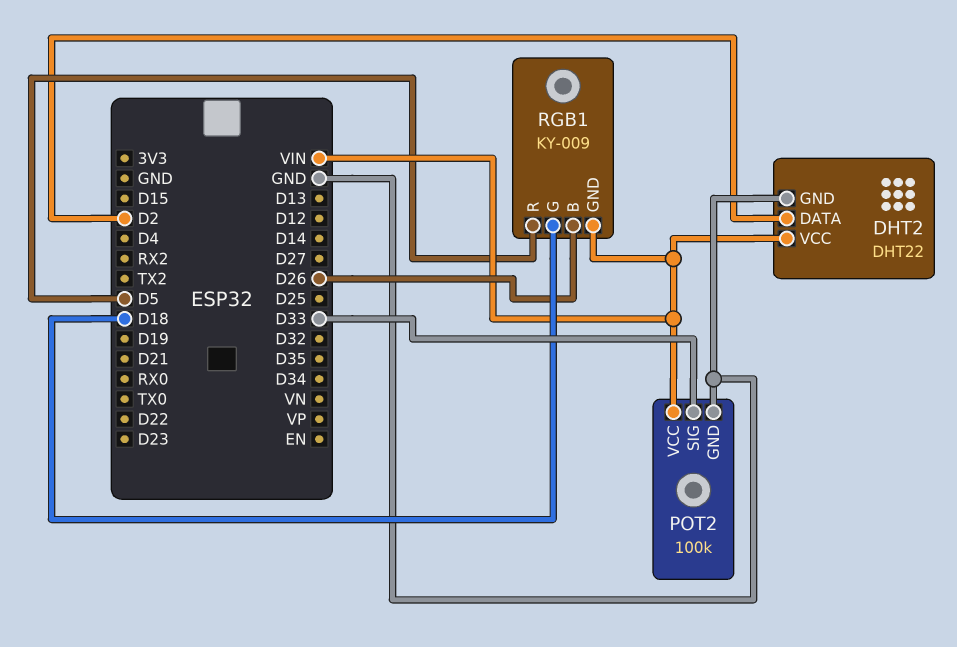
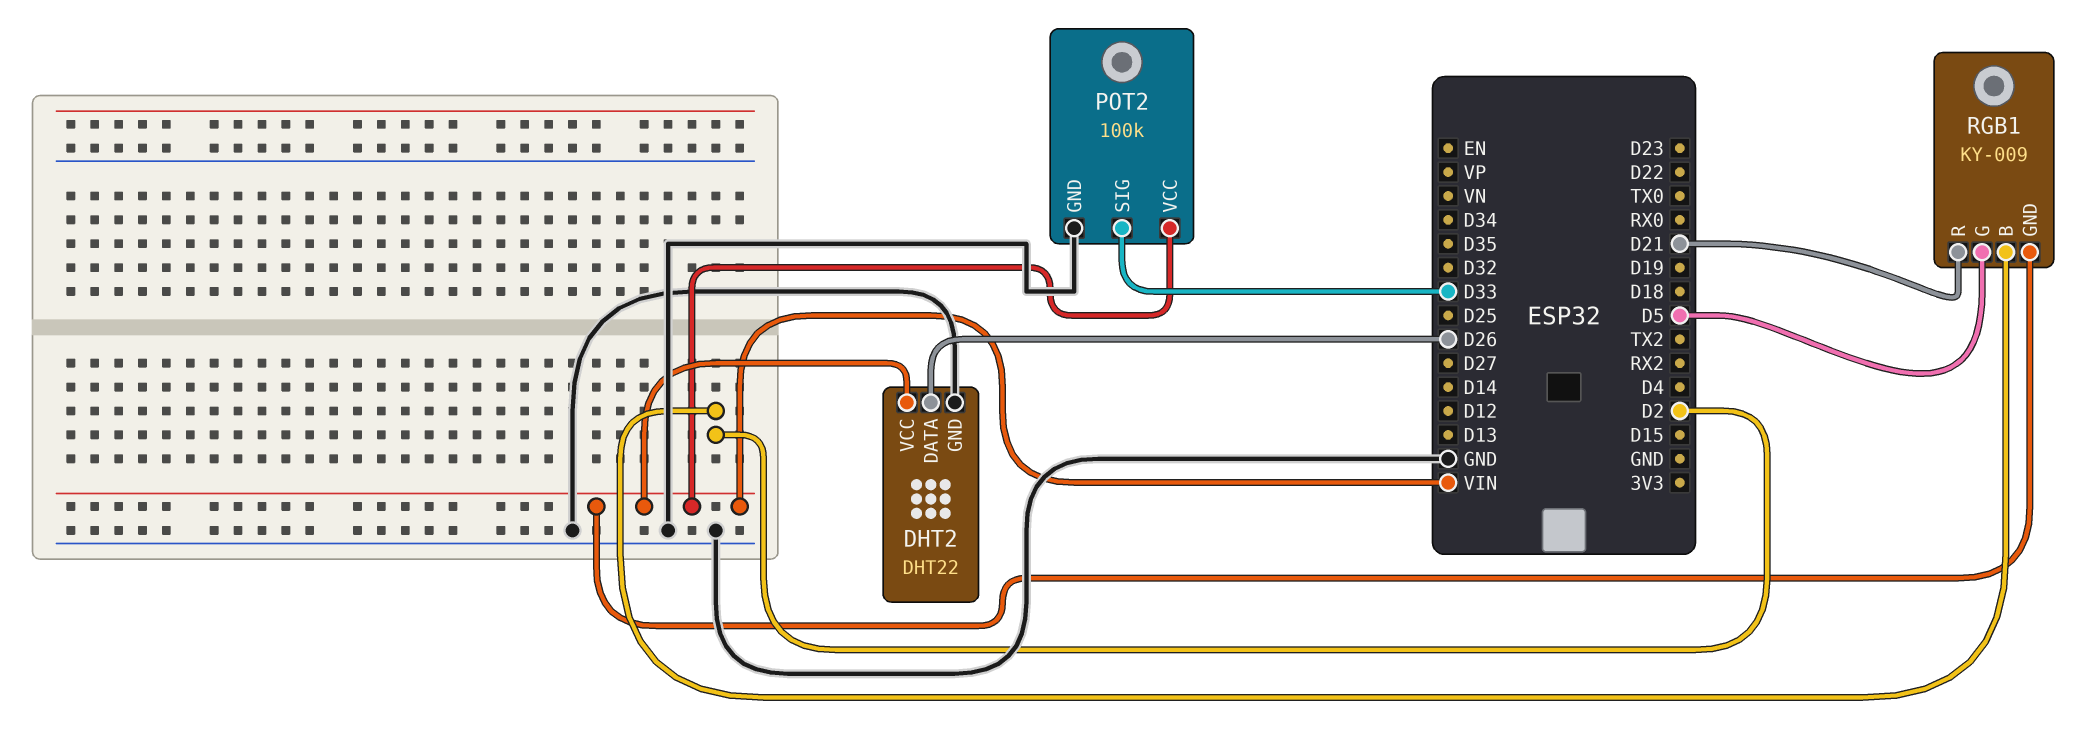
DHT2 pin DATA: D2 -> D26
RGB1 pin B: D26 -> D2
RGB1 pin G: D18 -> D5
RGB1 pin R: D5 -> D21

